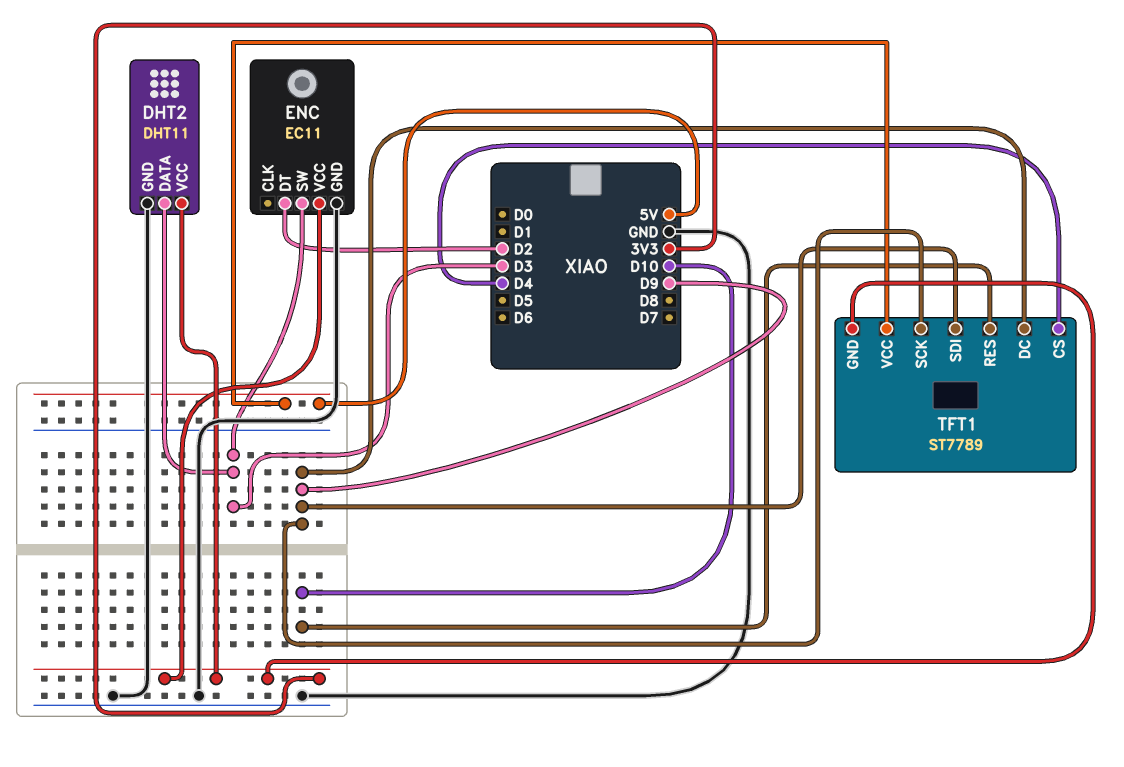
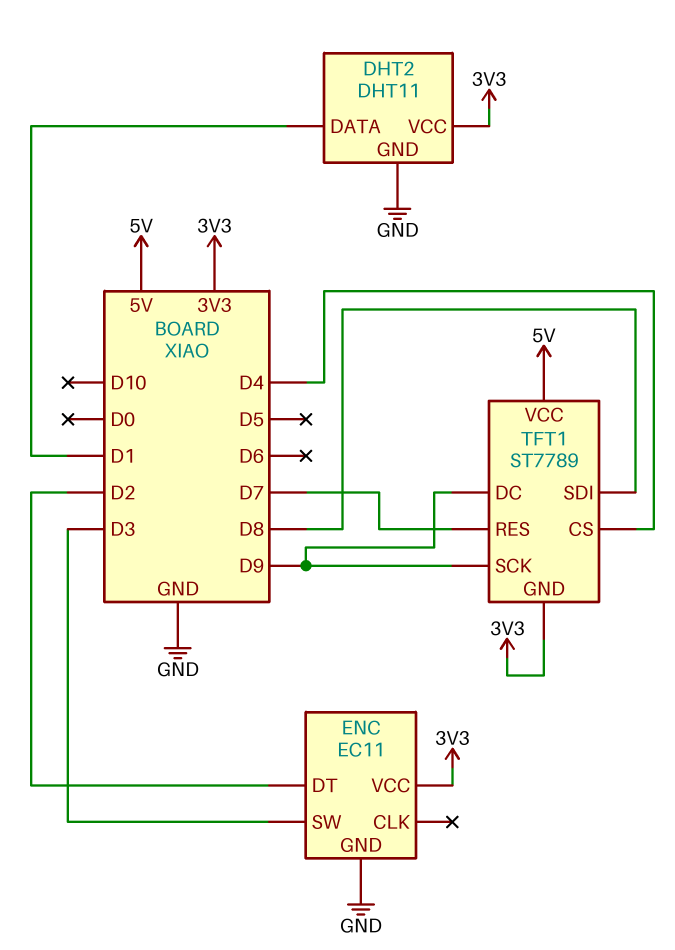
DHT2 pin DATA: D3 -> D1
TFT1 pin RES: D10 -> D7
TFT1 pin SDI: D9 -> D8

